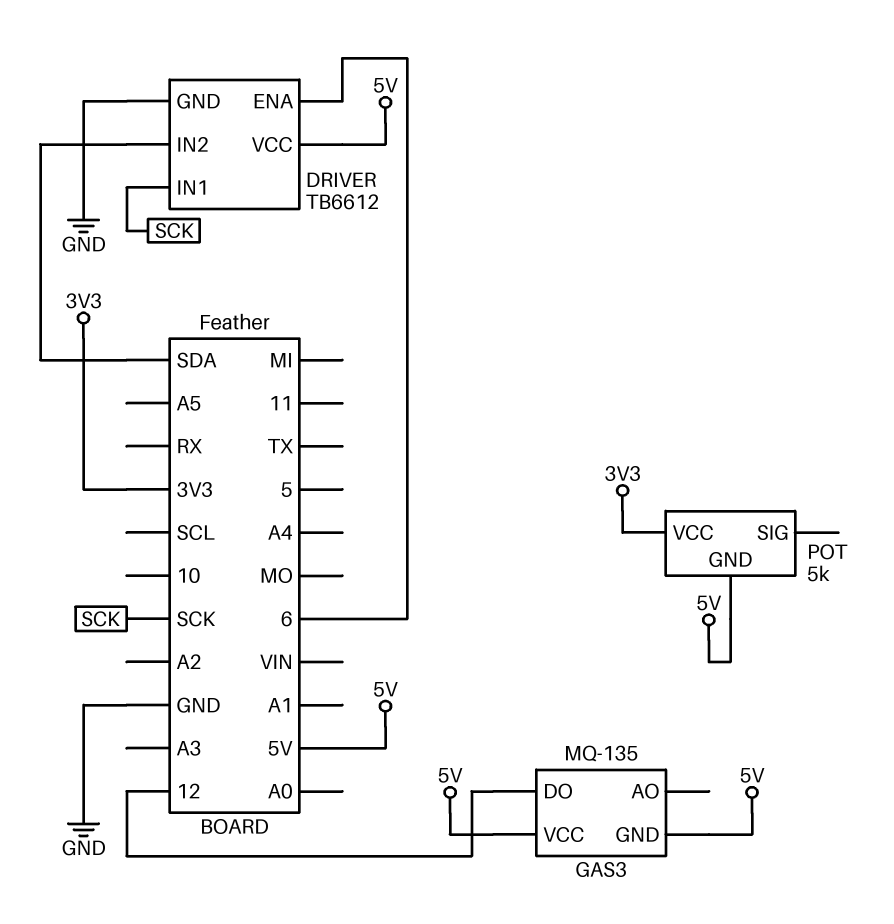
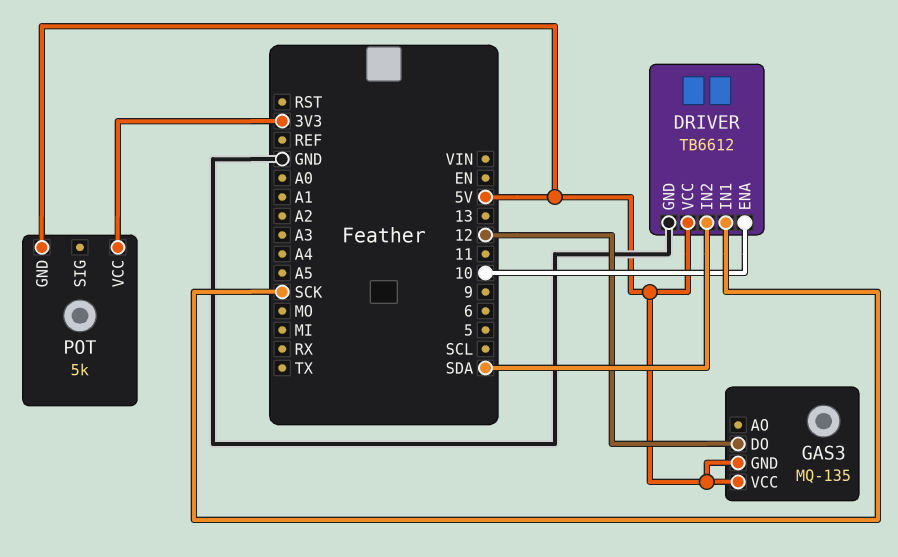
DRIVER pin ENA: 6 -> 10

